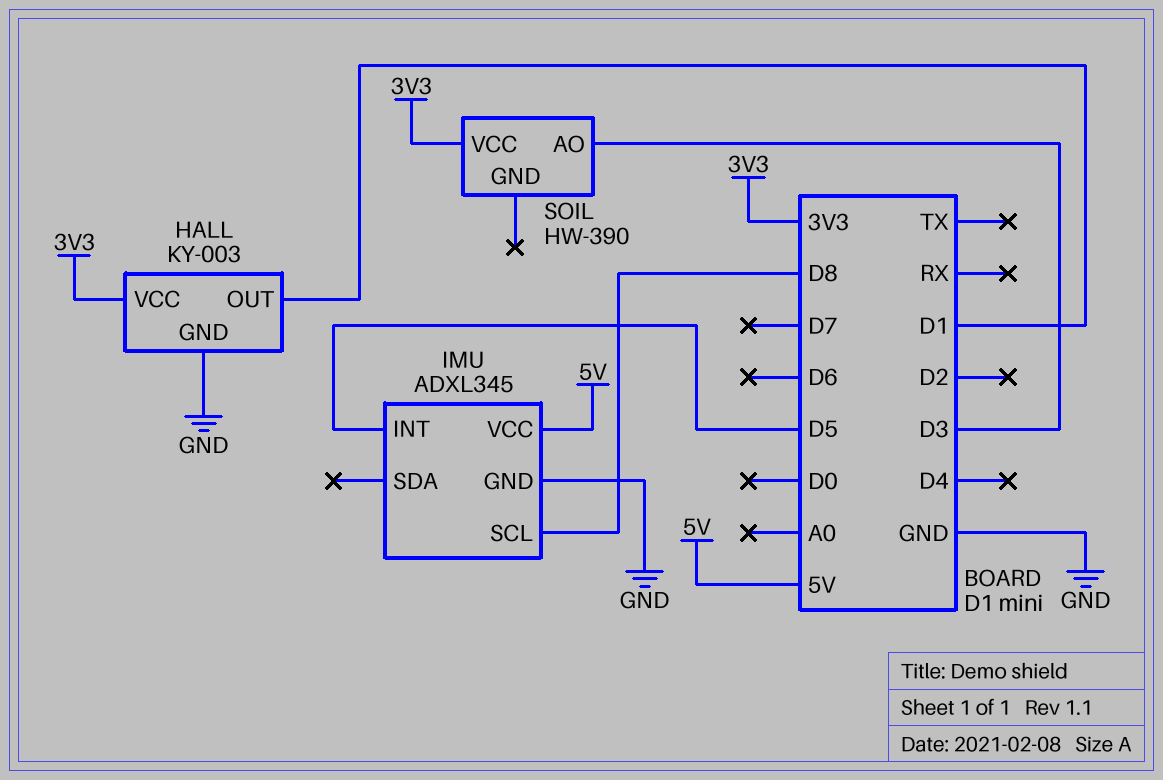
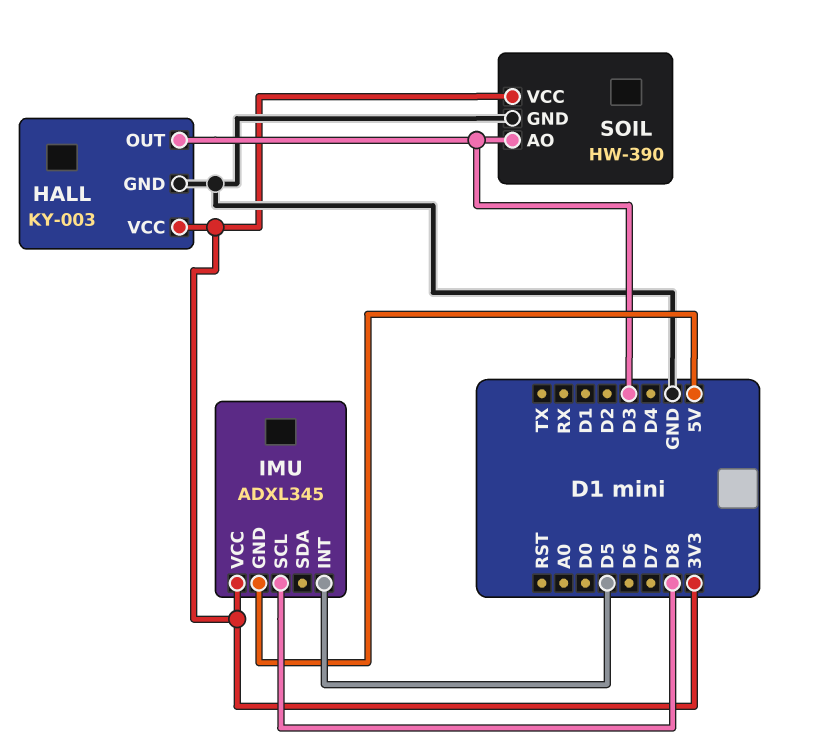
HALL pin OUT: D1 -> D3
IMU pin GND: GND -> 5V
IMU pin VCC: 5V -> 3V3
SOIL pin GND: none -> GND

